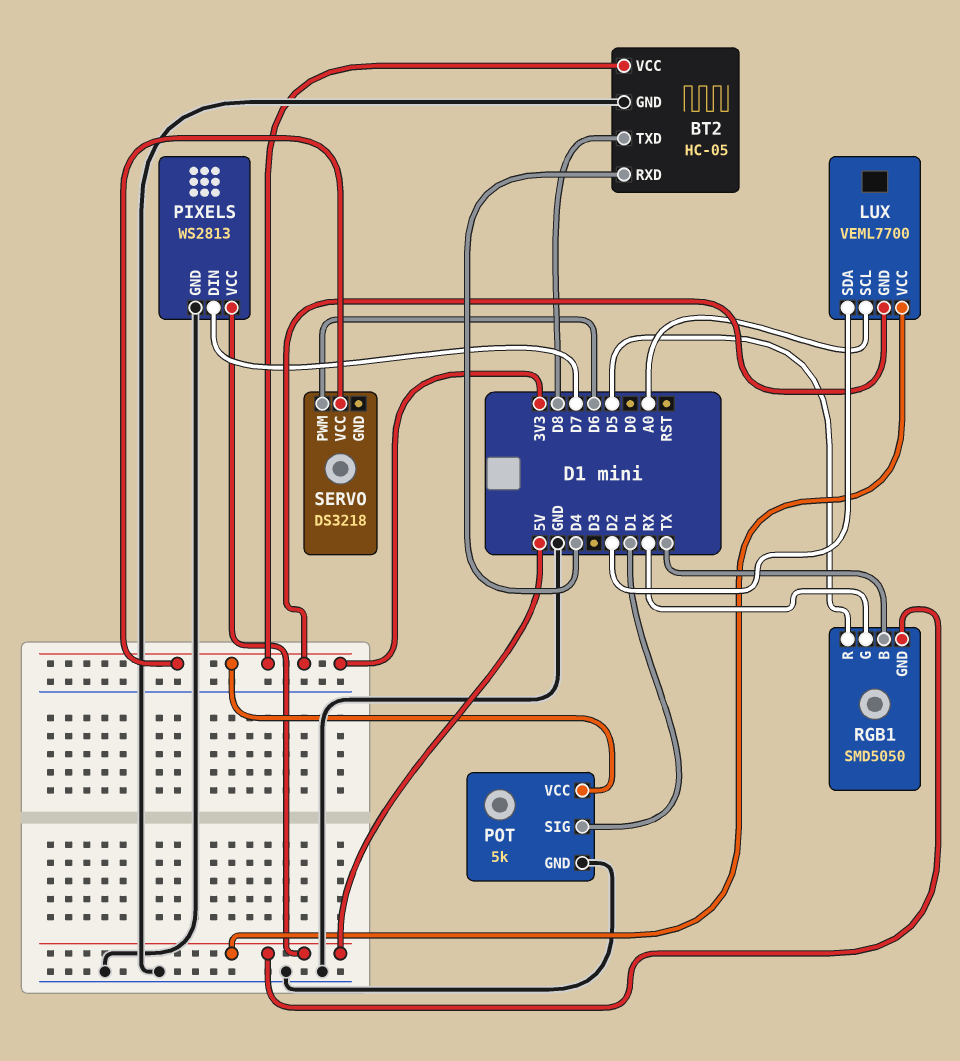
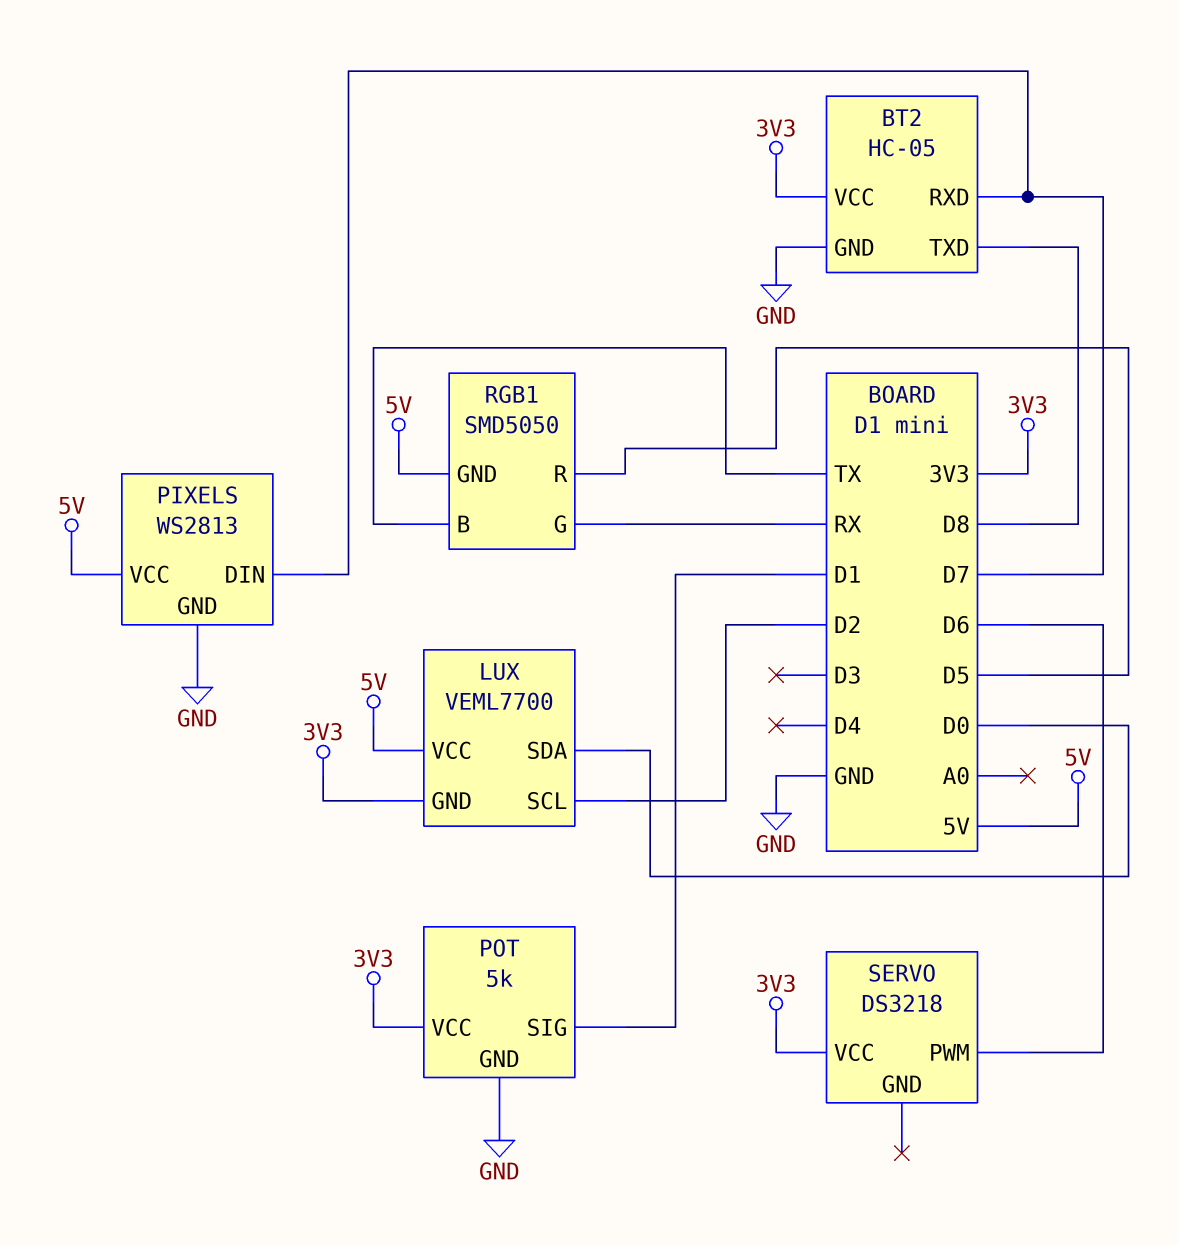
BT2 pin RXD: D4 -> D7
LUX pin SCL: A0 -> D2
LUX pin SDA: D2 -> D0

